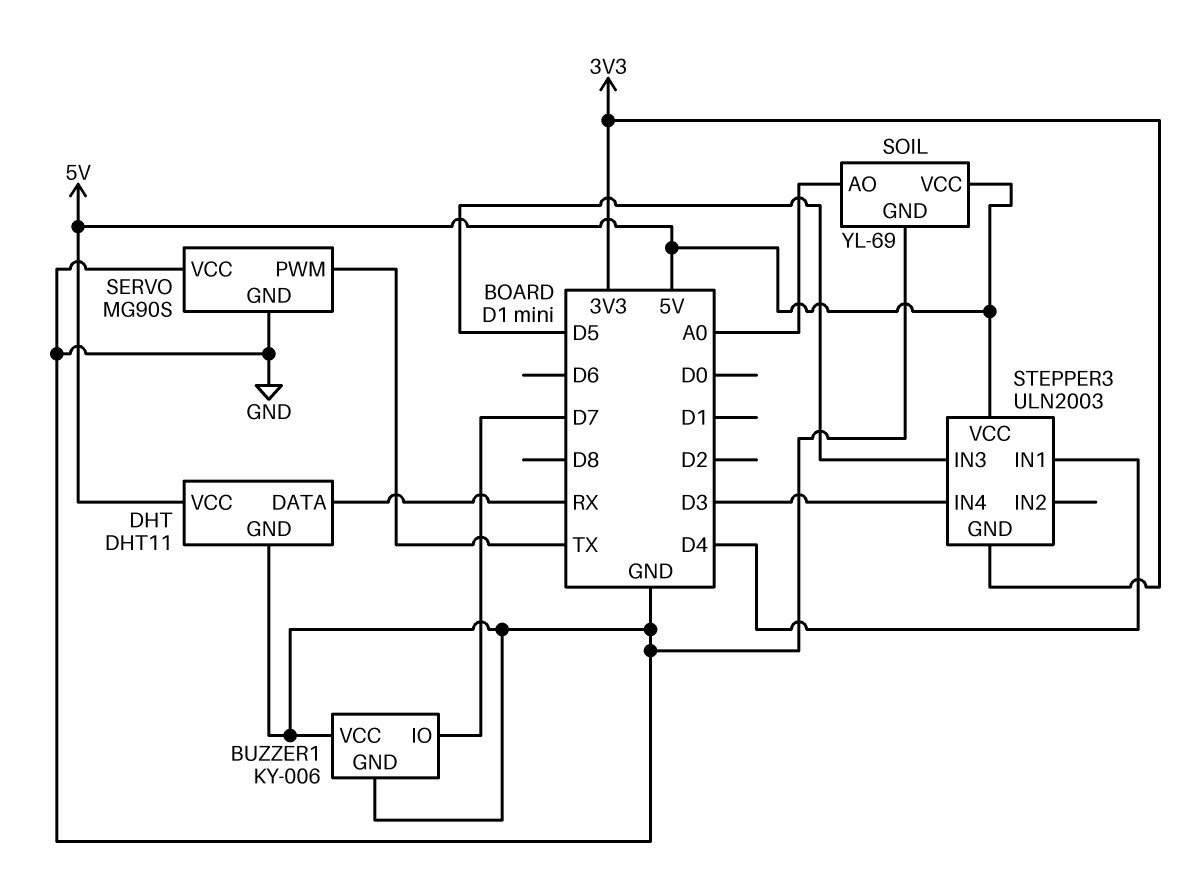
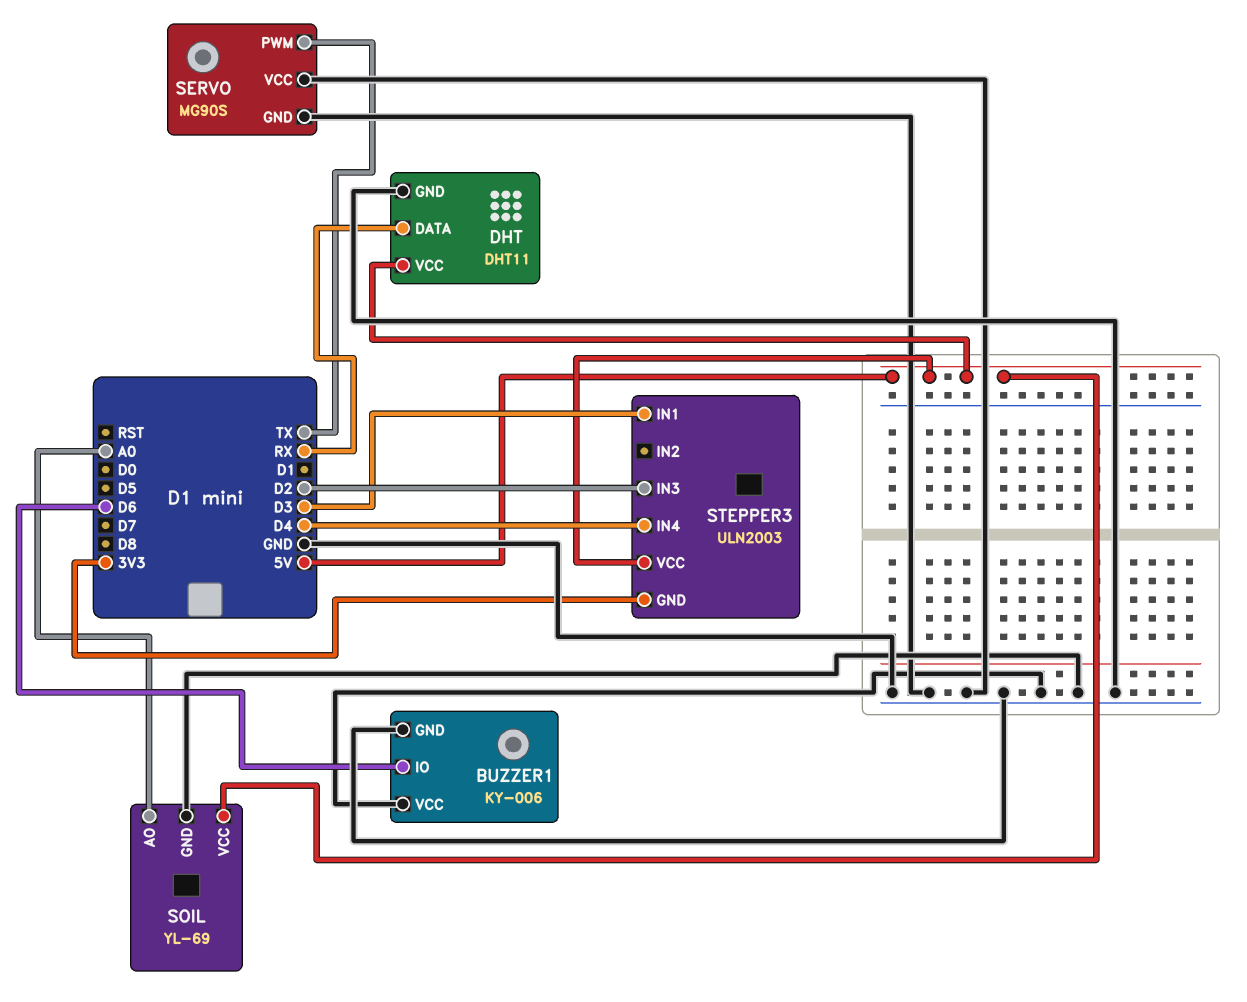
BUZZER1 pin IO: D7 -> D6
STEPPER3 pin IN1: D4 -> D3
STEPPER3 pin IN3: D5 -> D2
STEPPER3 pin IN4: D3 -> D4

